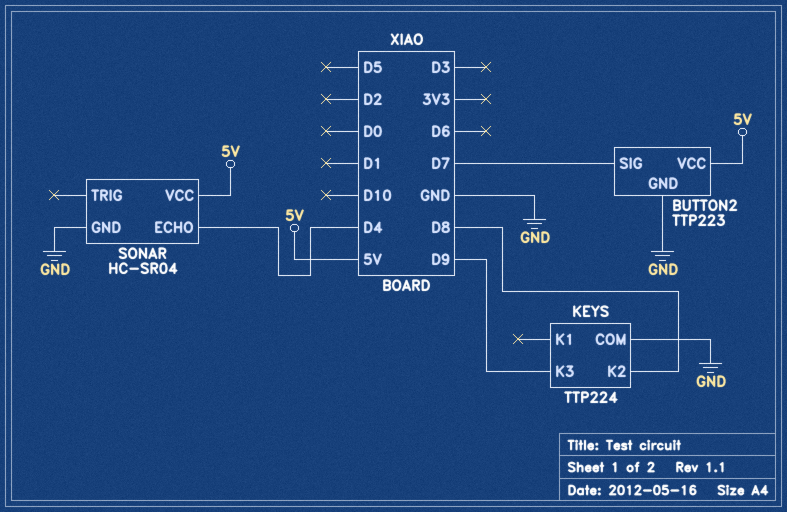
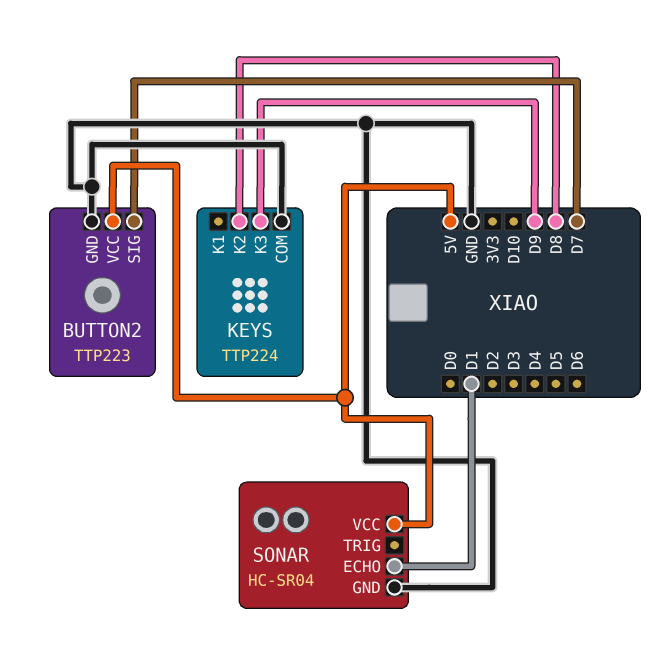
SONAR pin ECHO: D4 -> D1

